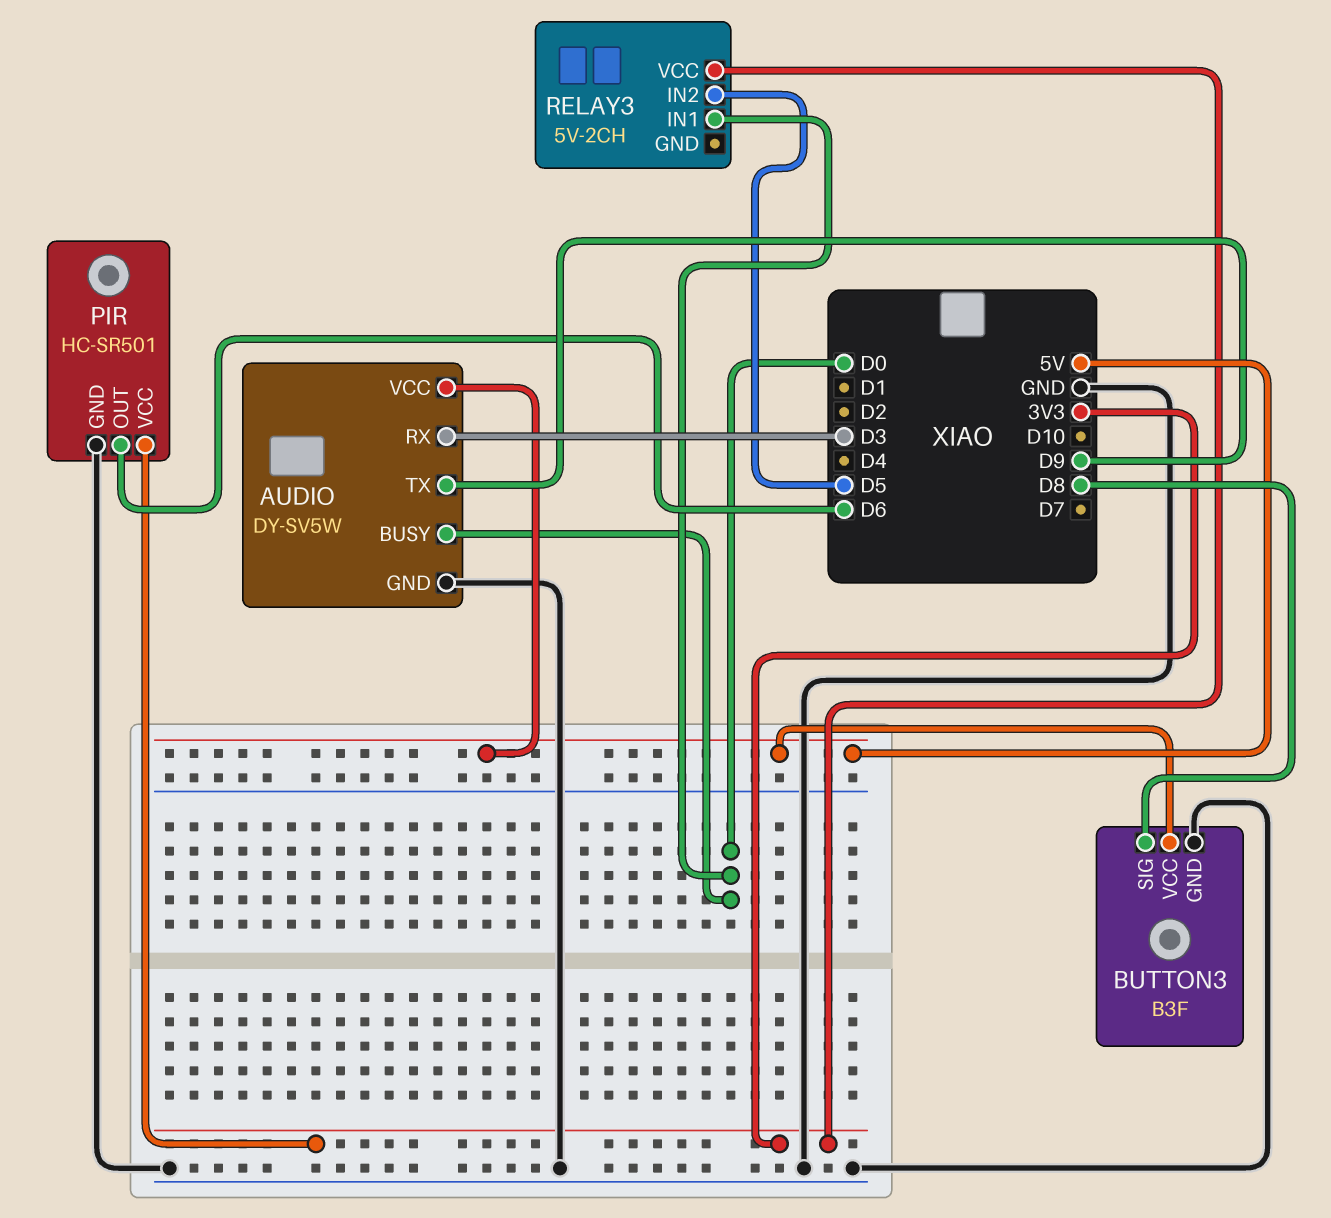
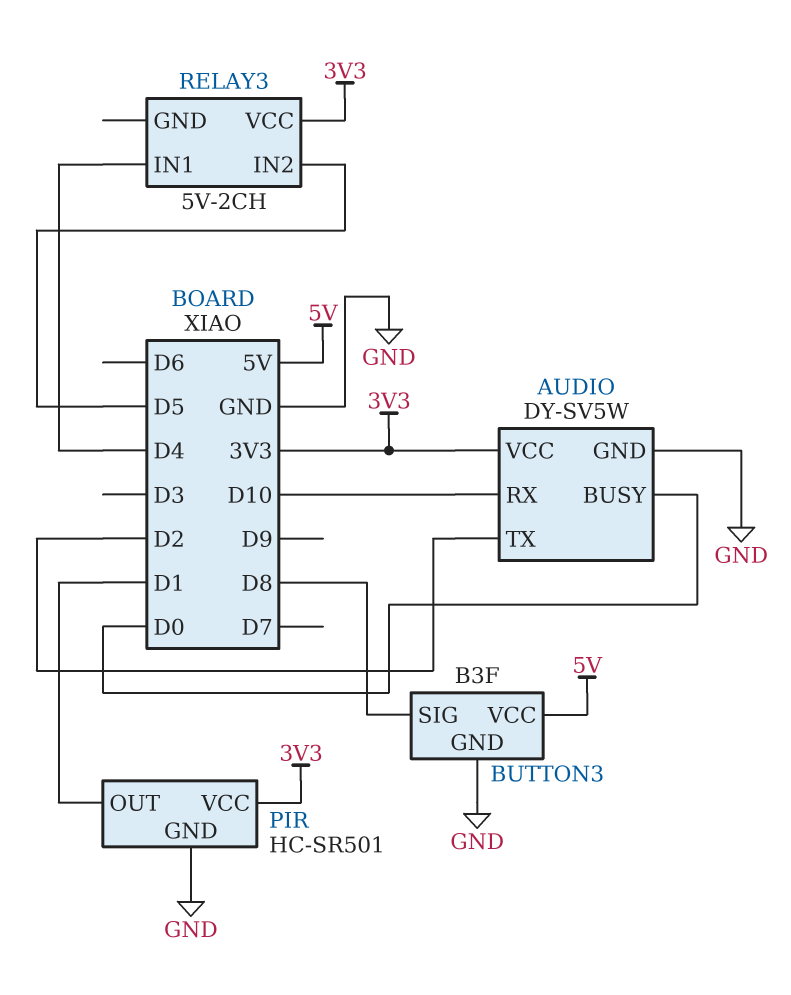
AUDIO pin RX: D3 -> D10
AUDIO pin TX: D9 -> D2
AUDIO pin VCC: 5V -> 3V3
PIR pin OUT: D6 -> D1
RELAY3 pin IN1: D0 -> D4

